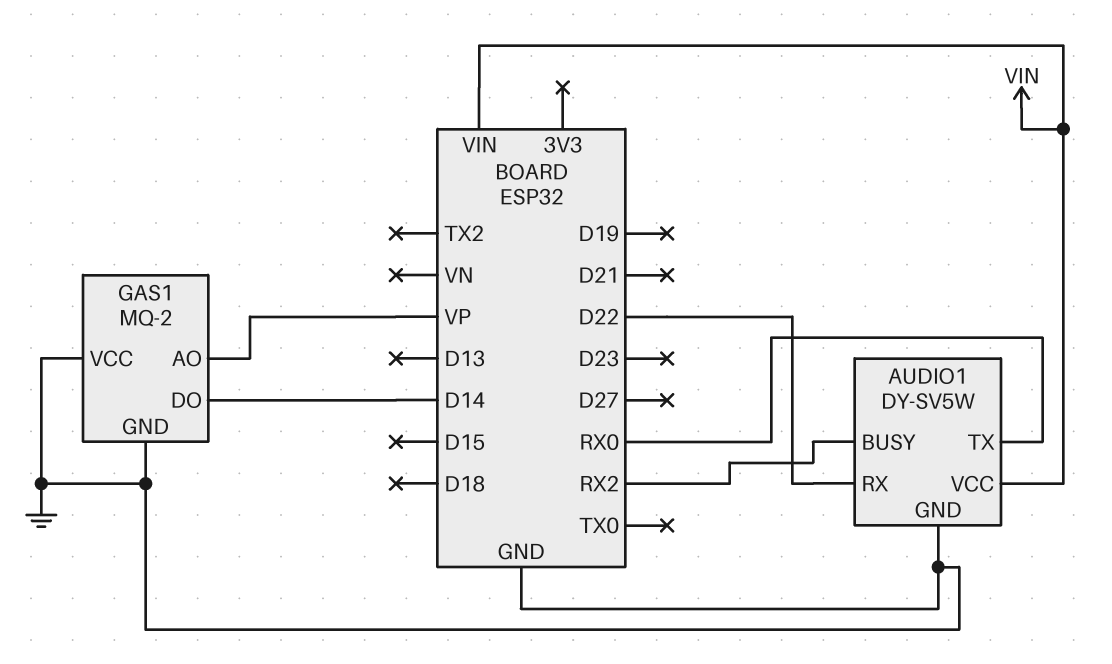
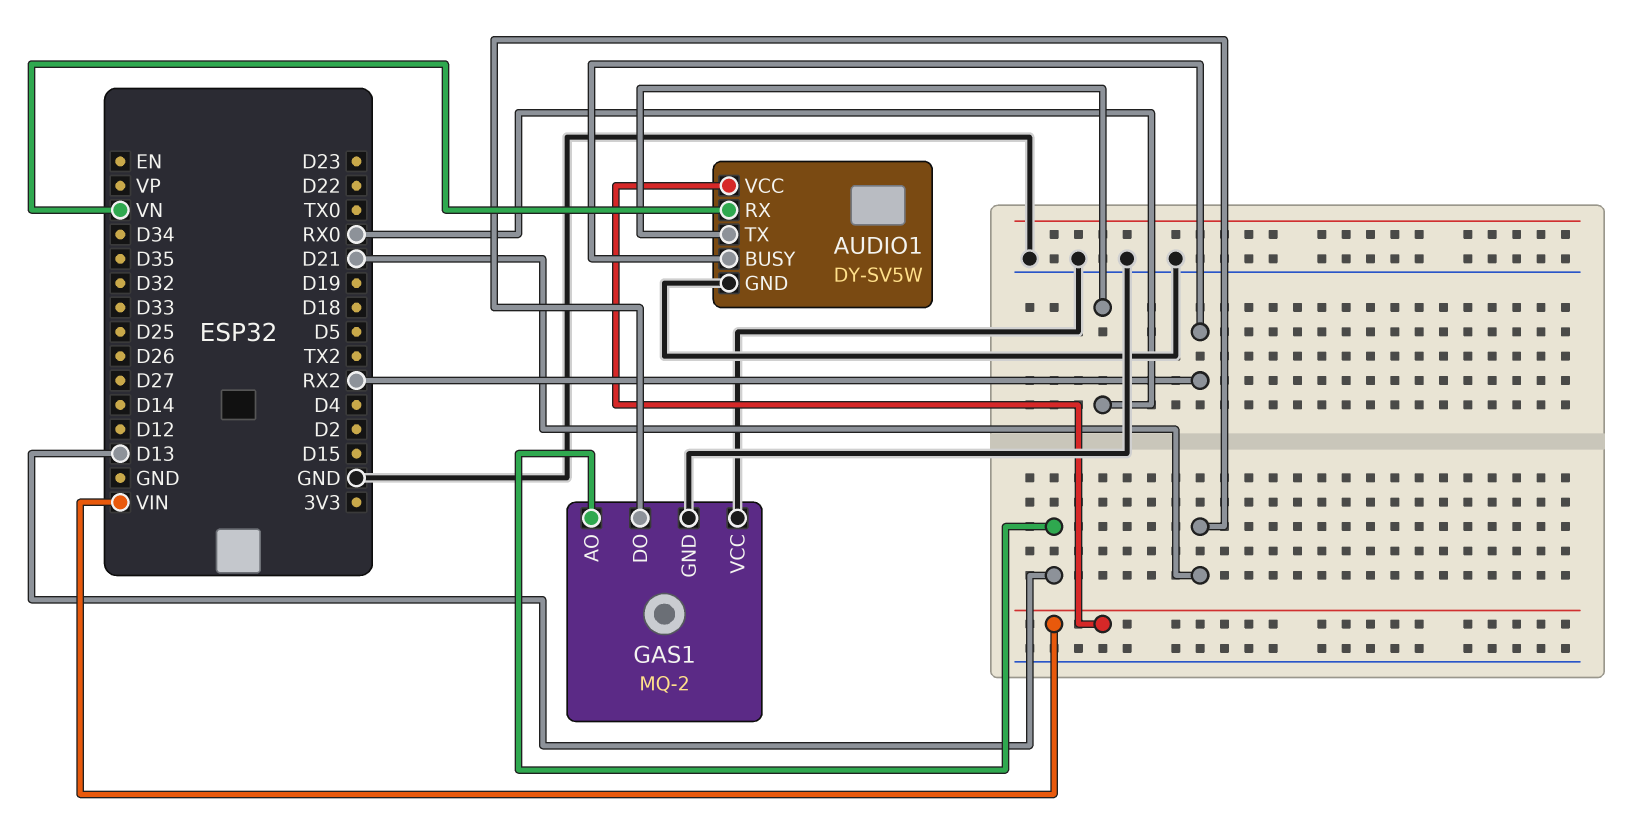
AUDIO1 pin RX: D22 -> VN
GAS1 pin AO: VP -> D13
GAS1 pin DO: D14 -> D21

